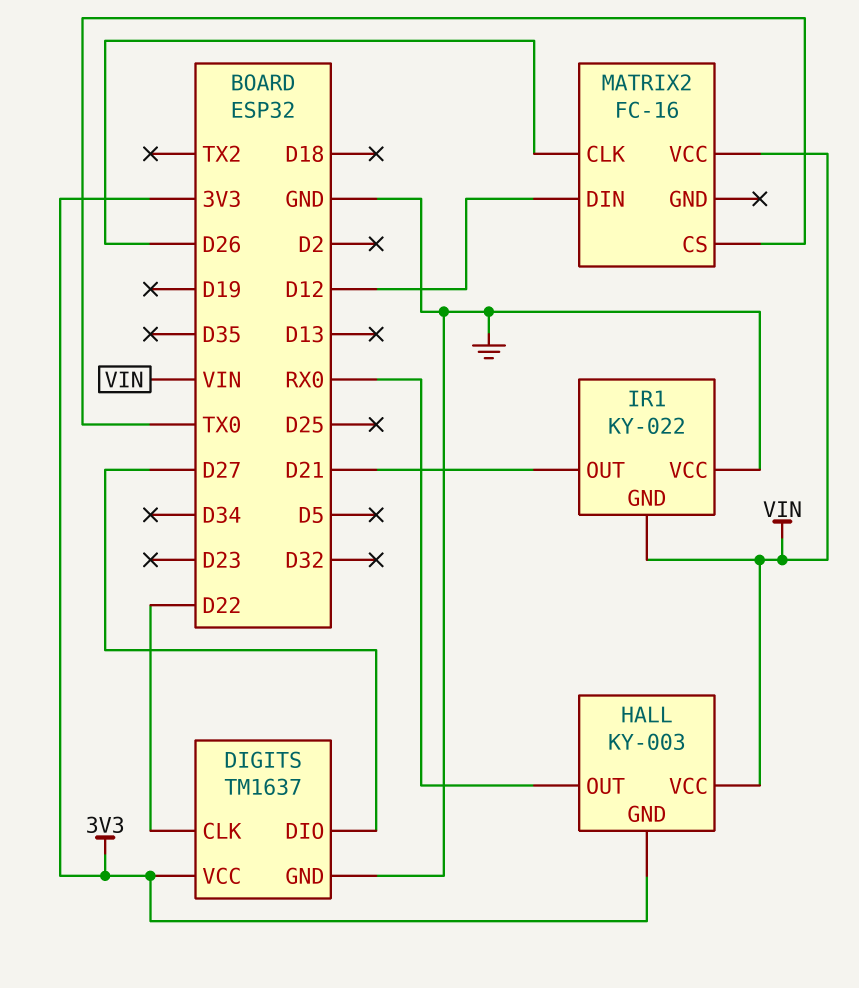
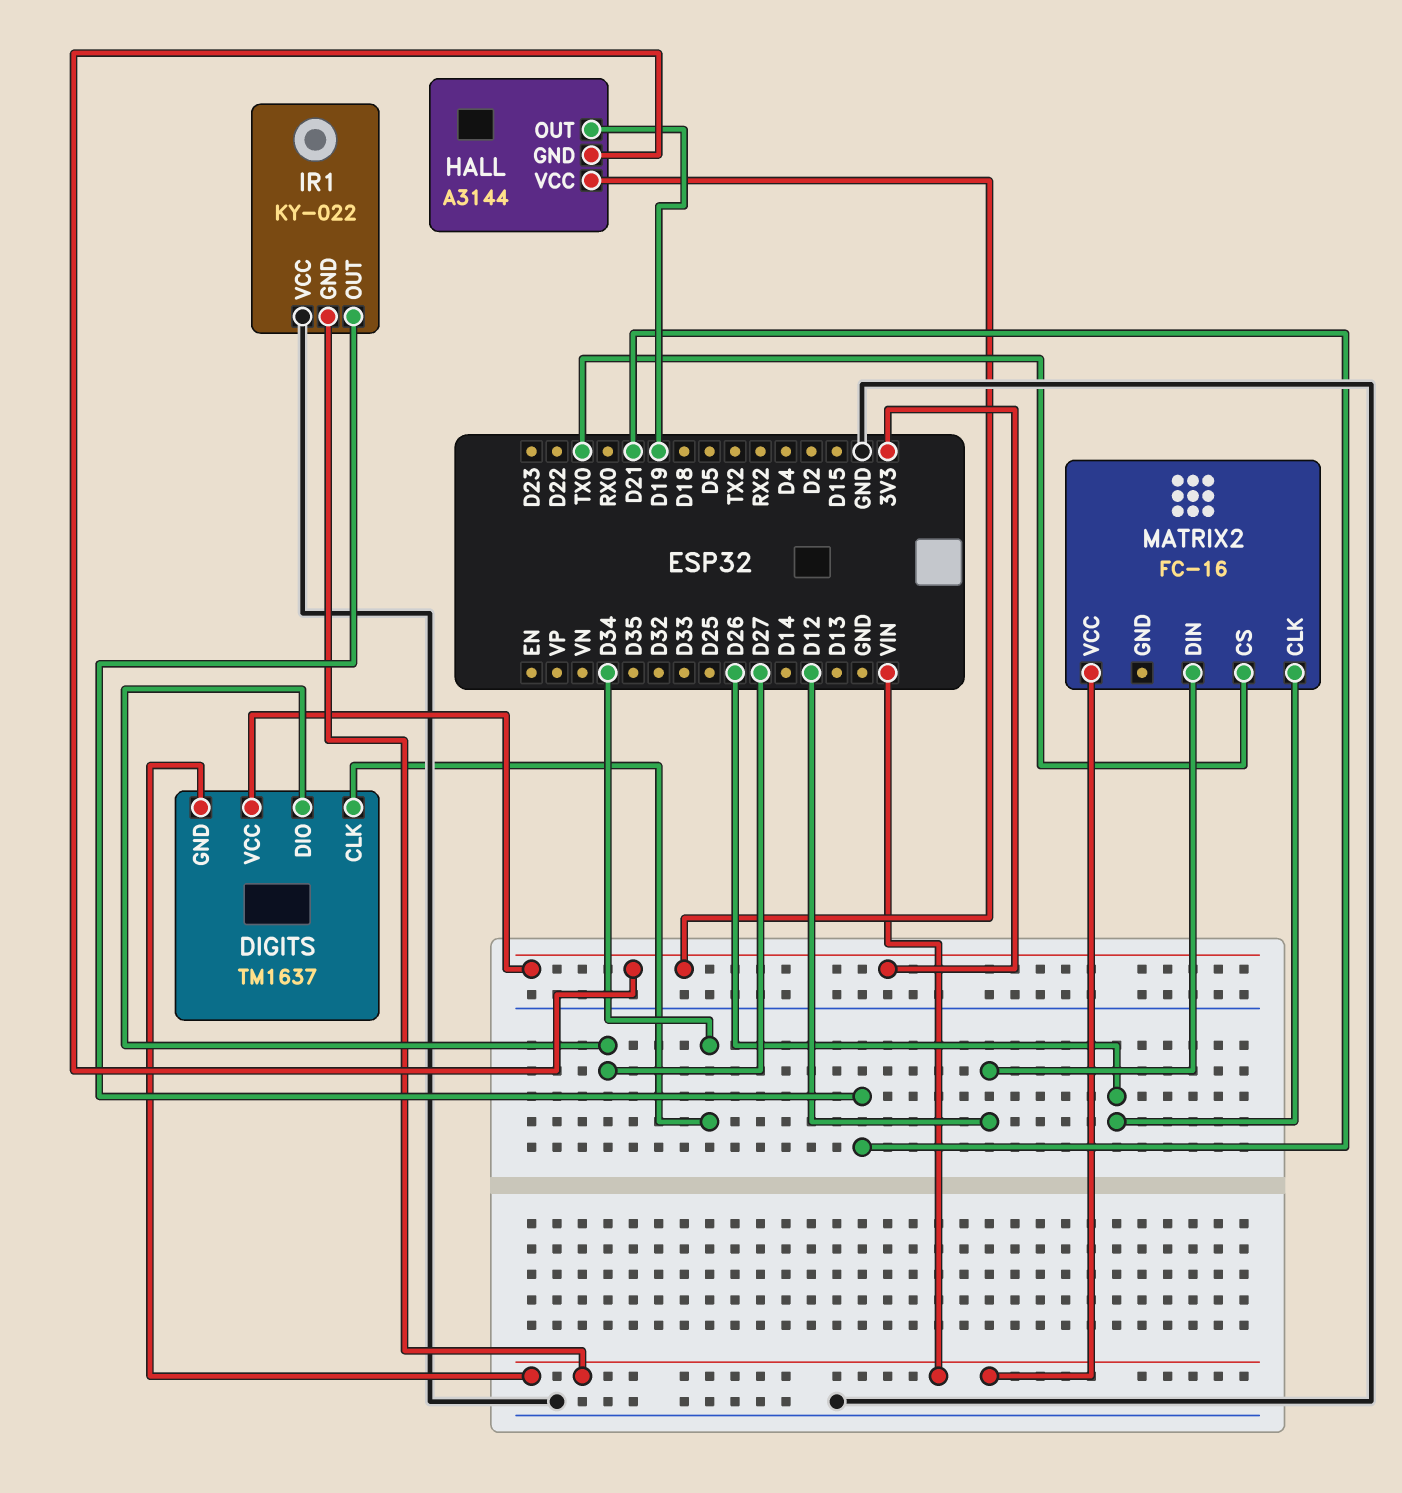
DIGITS pin CLK: D22 -> D34
DIGITS pin GND: GND -> VIN
HALL: KY-003 -> A3144
HALL pin OUT: RX0 -> D19
HALL pin VCC: VIN -> 3V3

